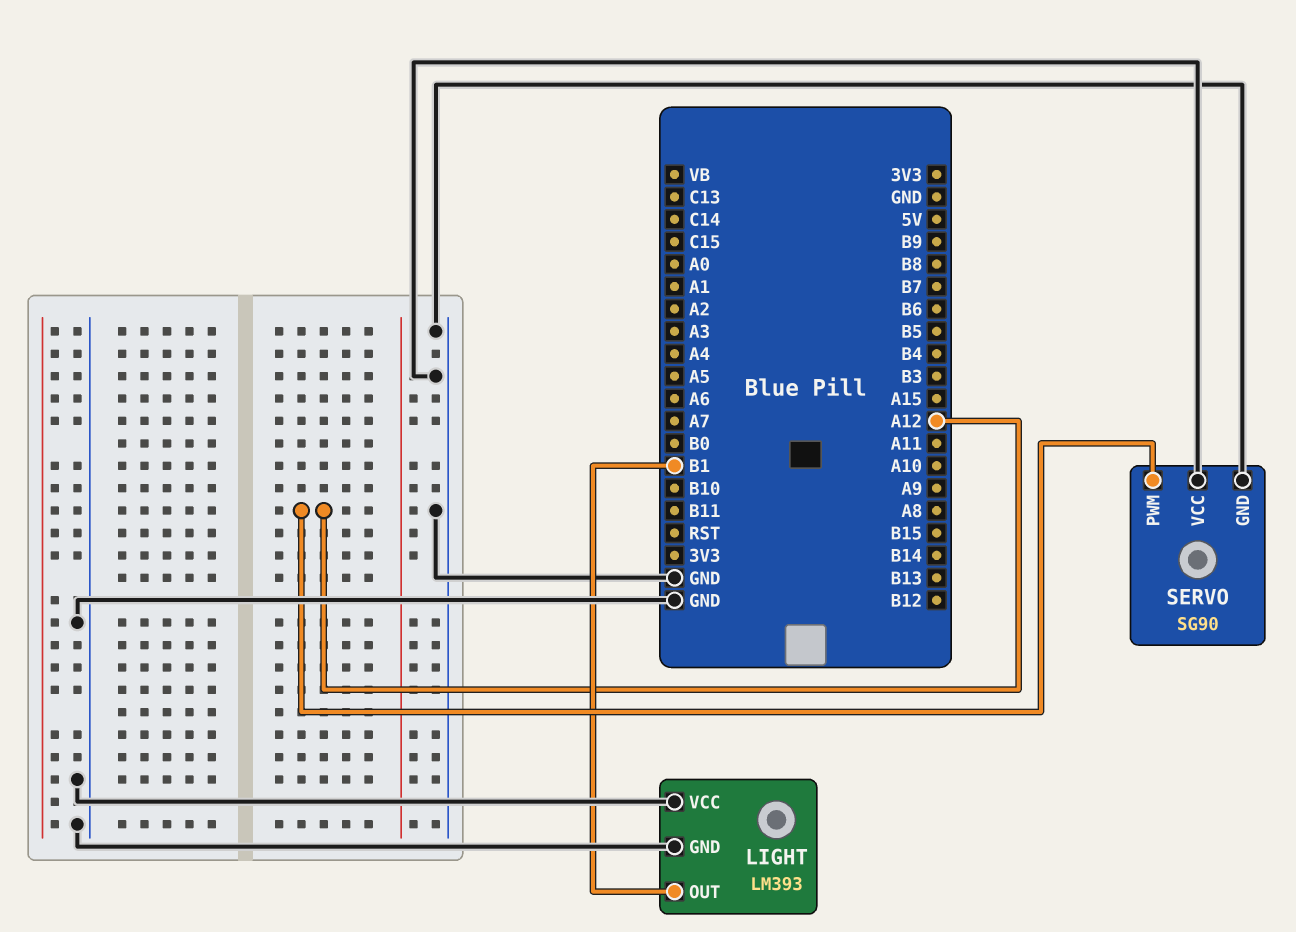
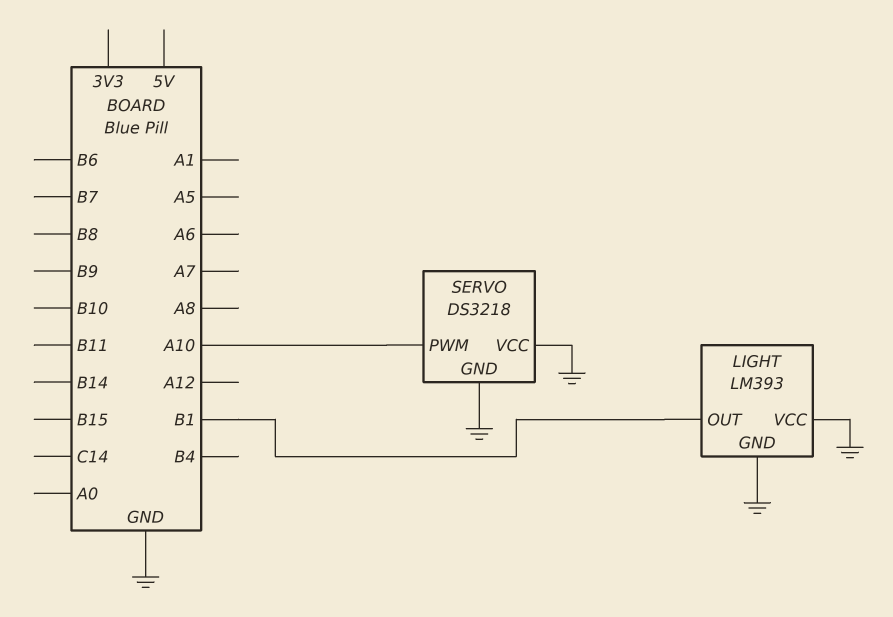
SERVO: SG90 -> DS3218
SERVO pin PWM: A12 -> A10

